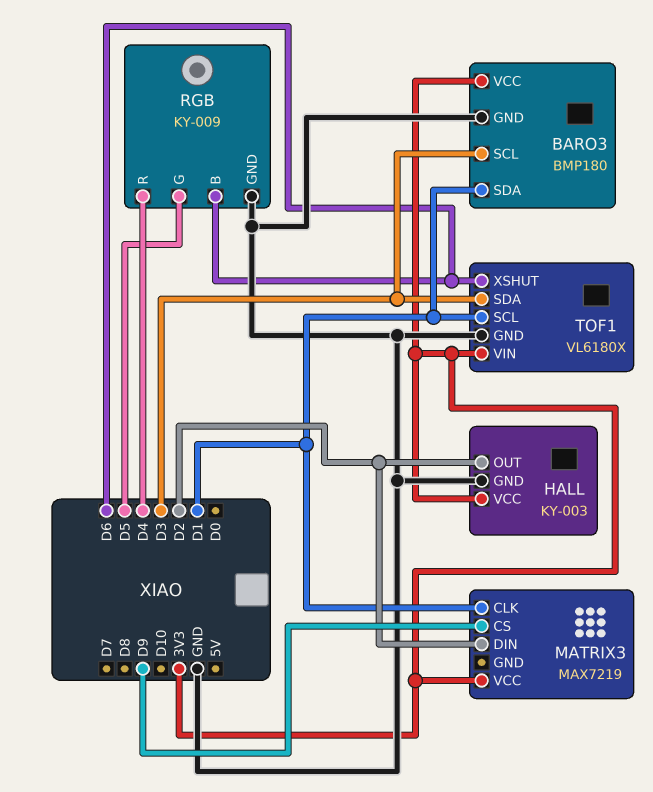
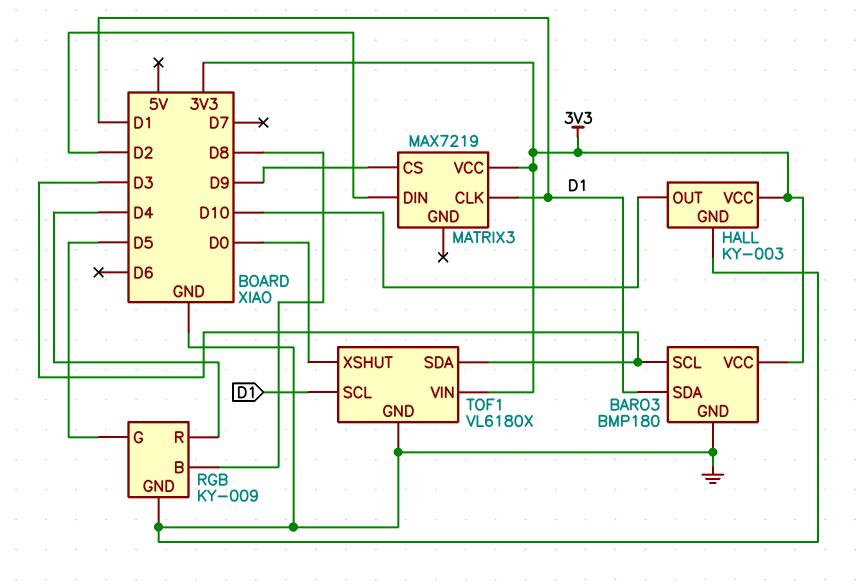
HALL pin OUT: D2 -> D10
RGB pin B: D6 -> D8
TOF1 pin XSHUT: D6 -> D0

